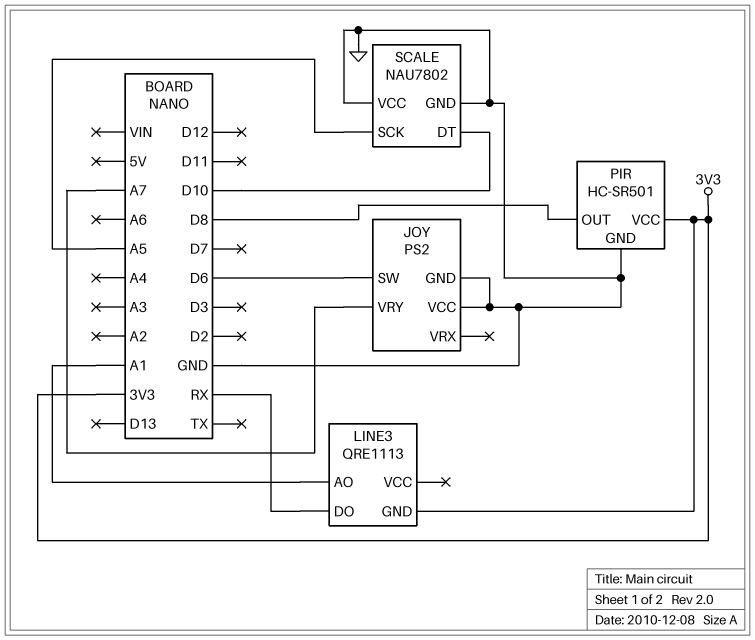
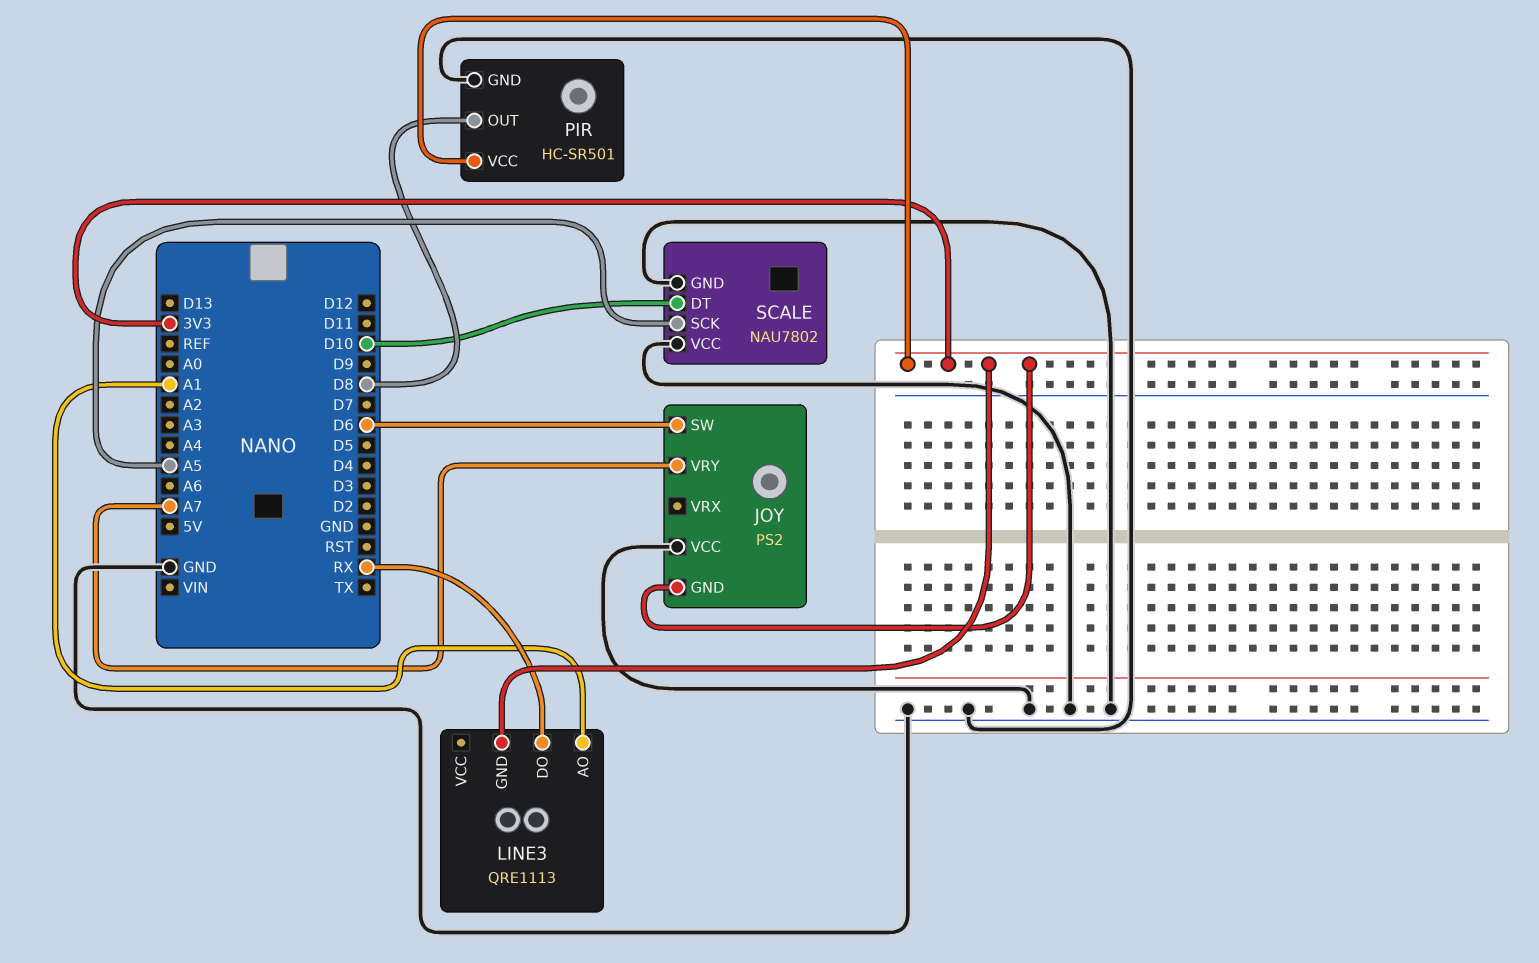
JOY pin GND: GND -> 3V3

